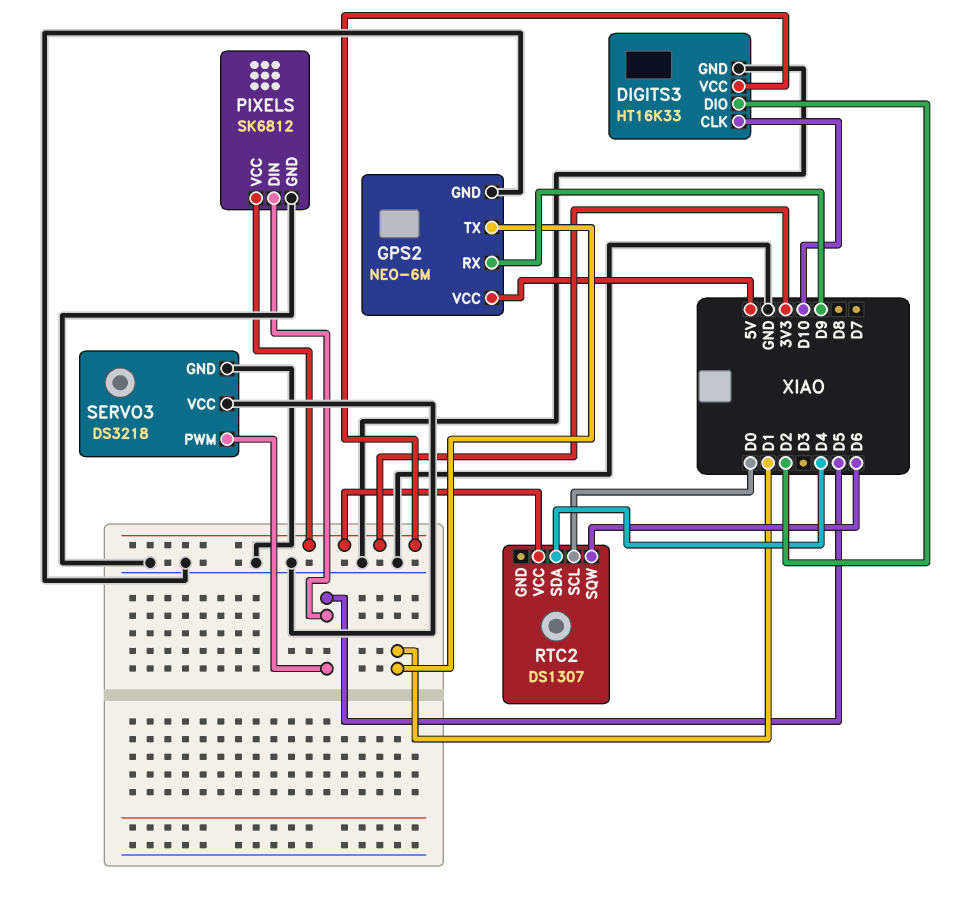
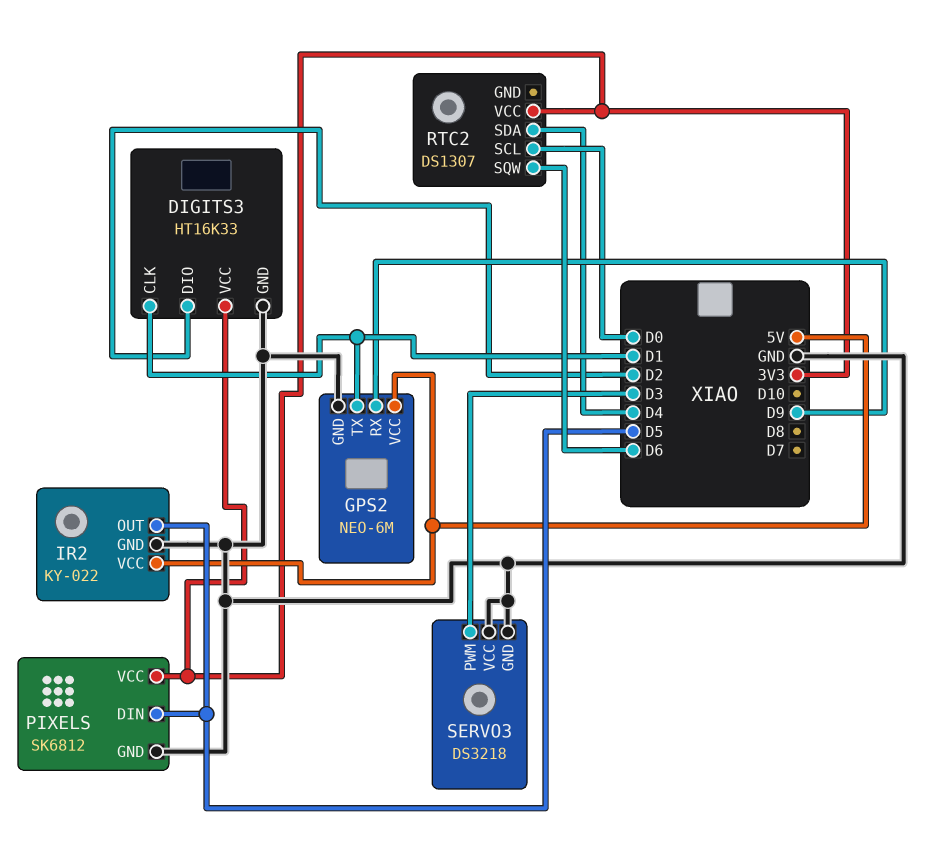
DIGITS3 pin CLK: D10 -> D1
IR2: none -> KY-022
IR2 pin GND: none -> GND
IR2 pin OUT: none -> D5
IR2 pin VCC: none -> 5V
SERVO3 pin PWM: D5 -> D3

